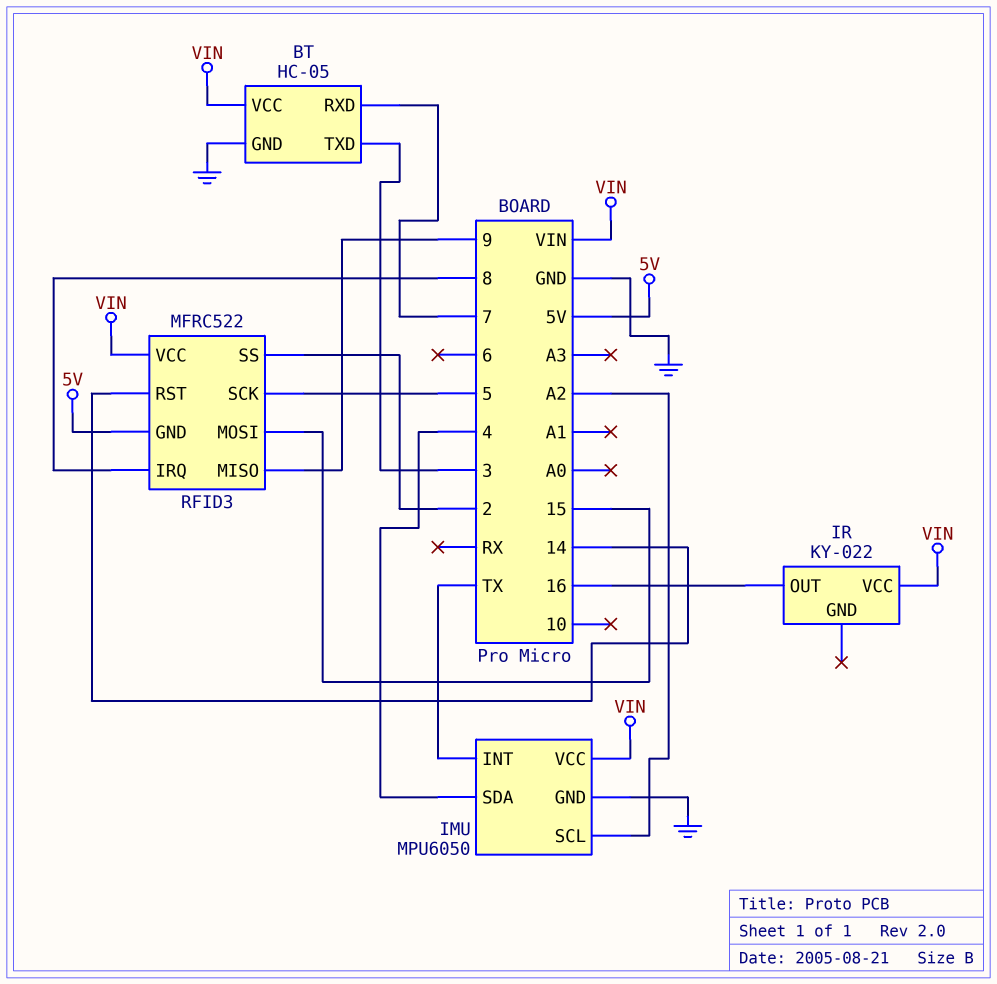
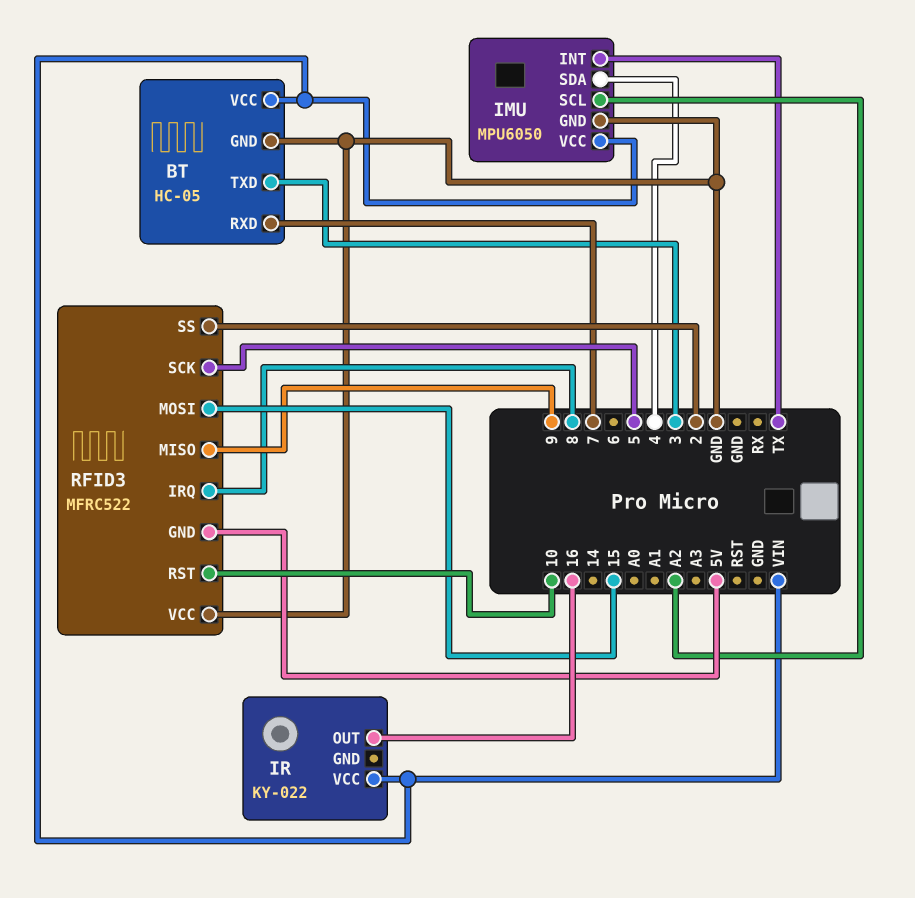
RFID3 pin RST: 14 -> 10
RFID3 pin VCC: VIN -> GND

